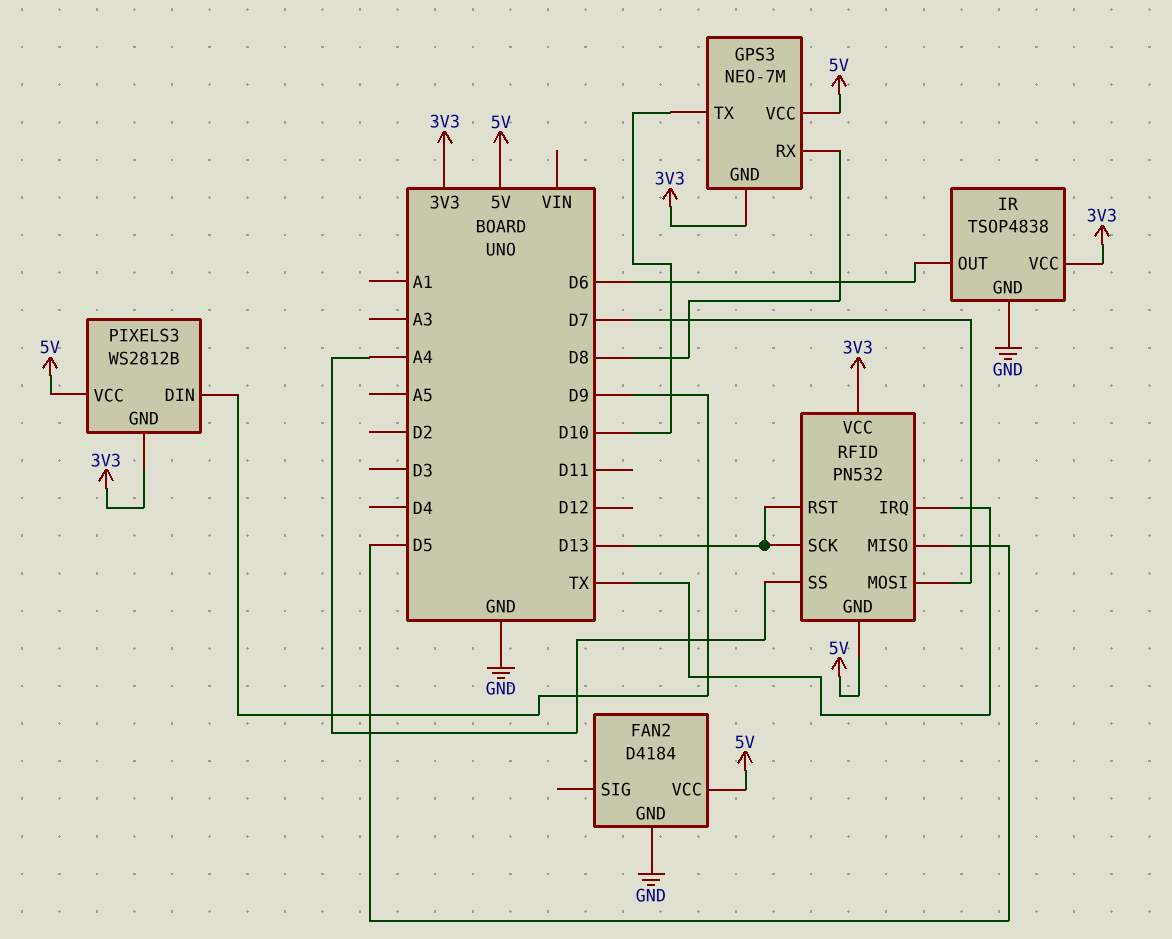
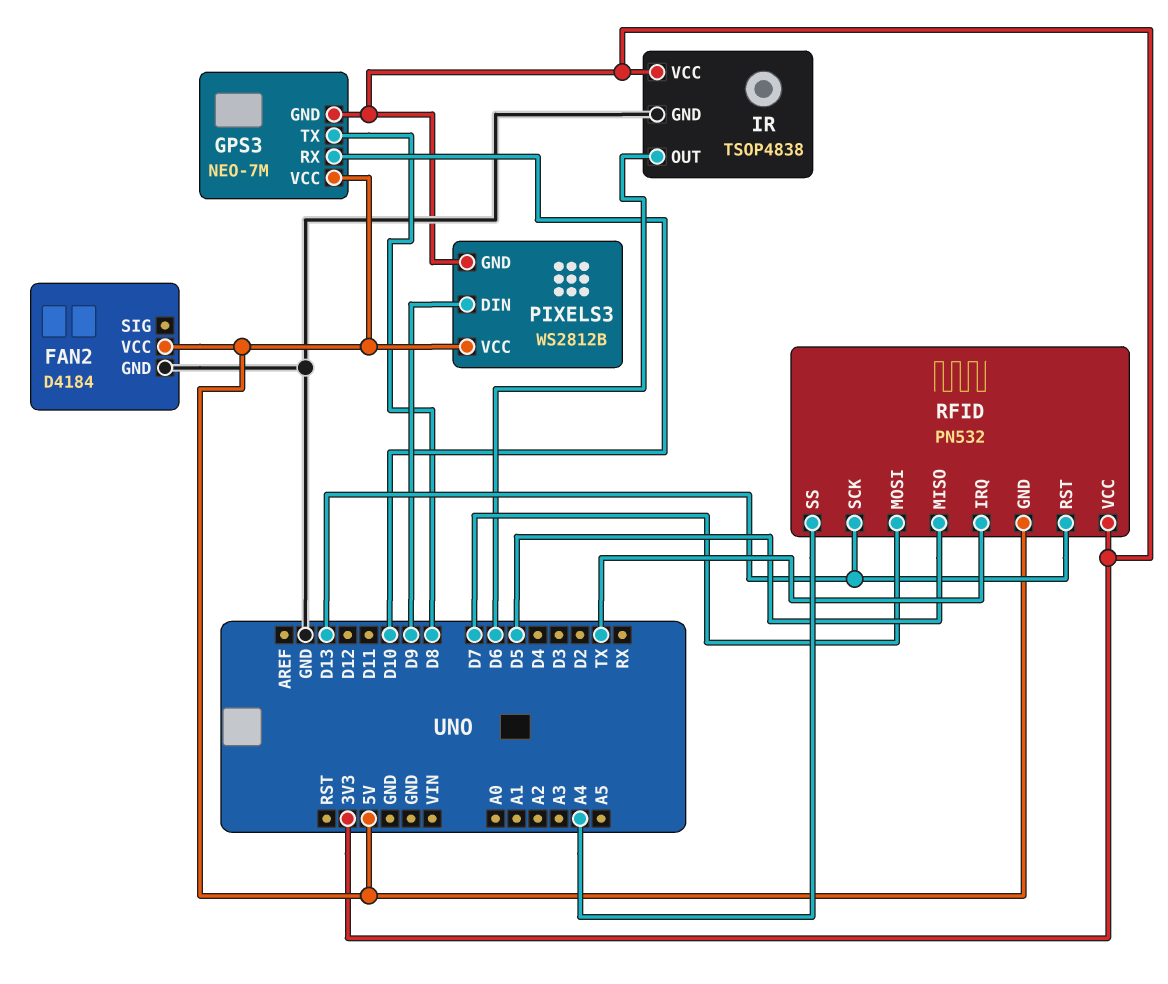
GPS3 pin RX: D8 -> D10
GPS3 pin TX: D10 -> D8

